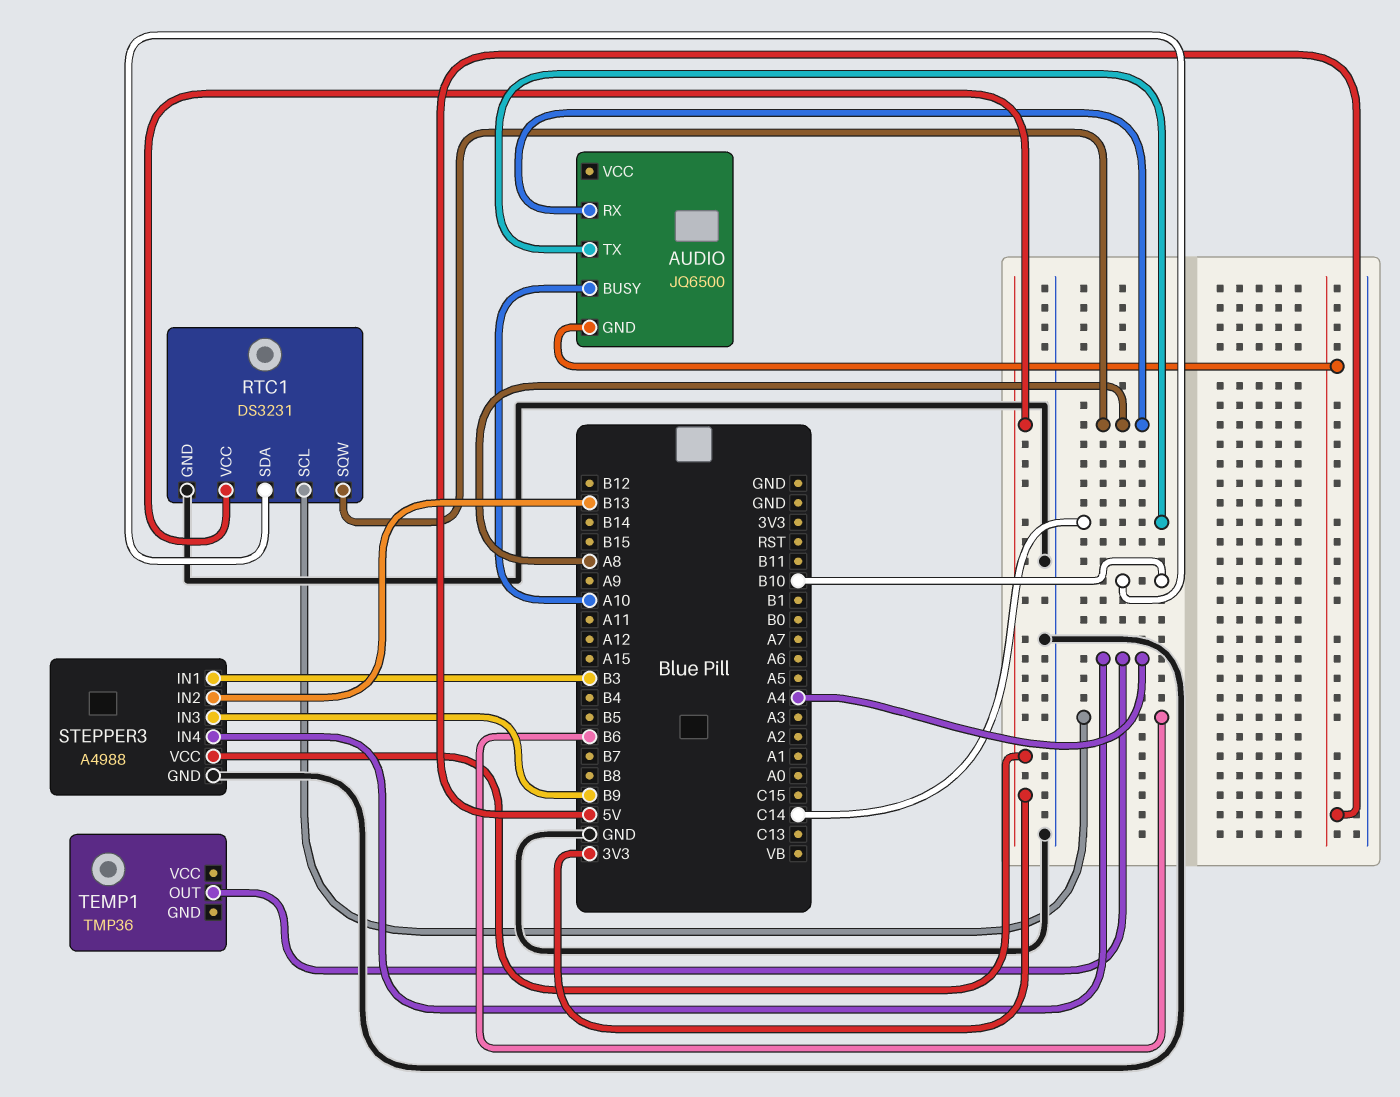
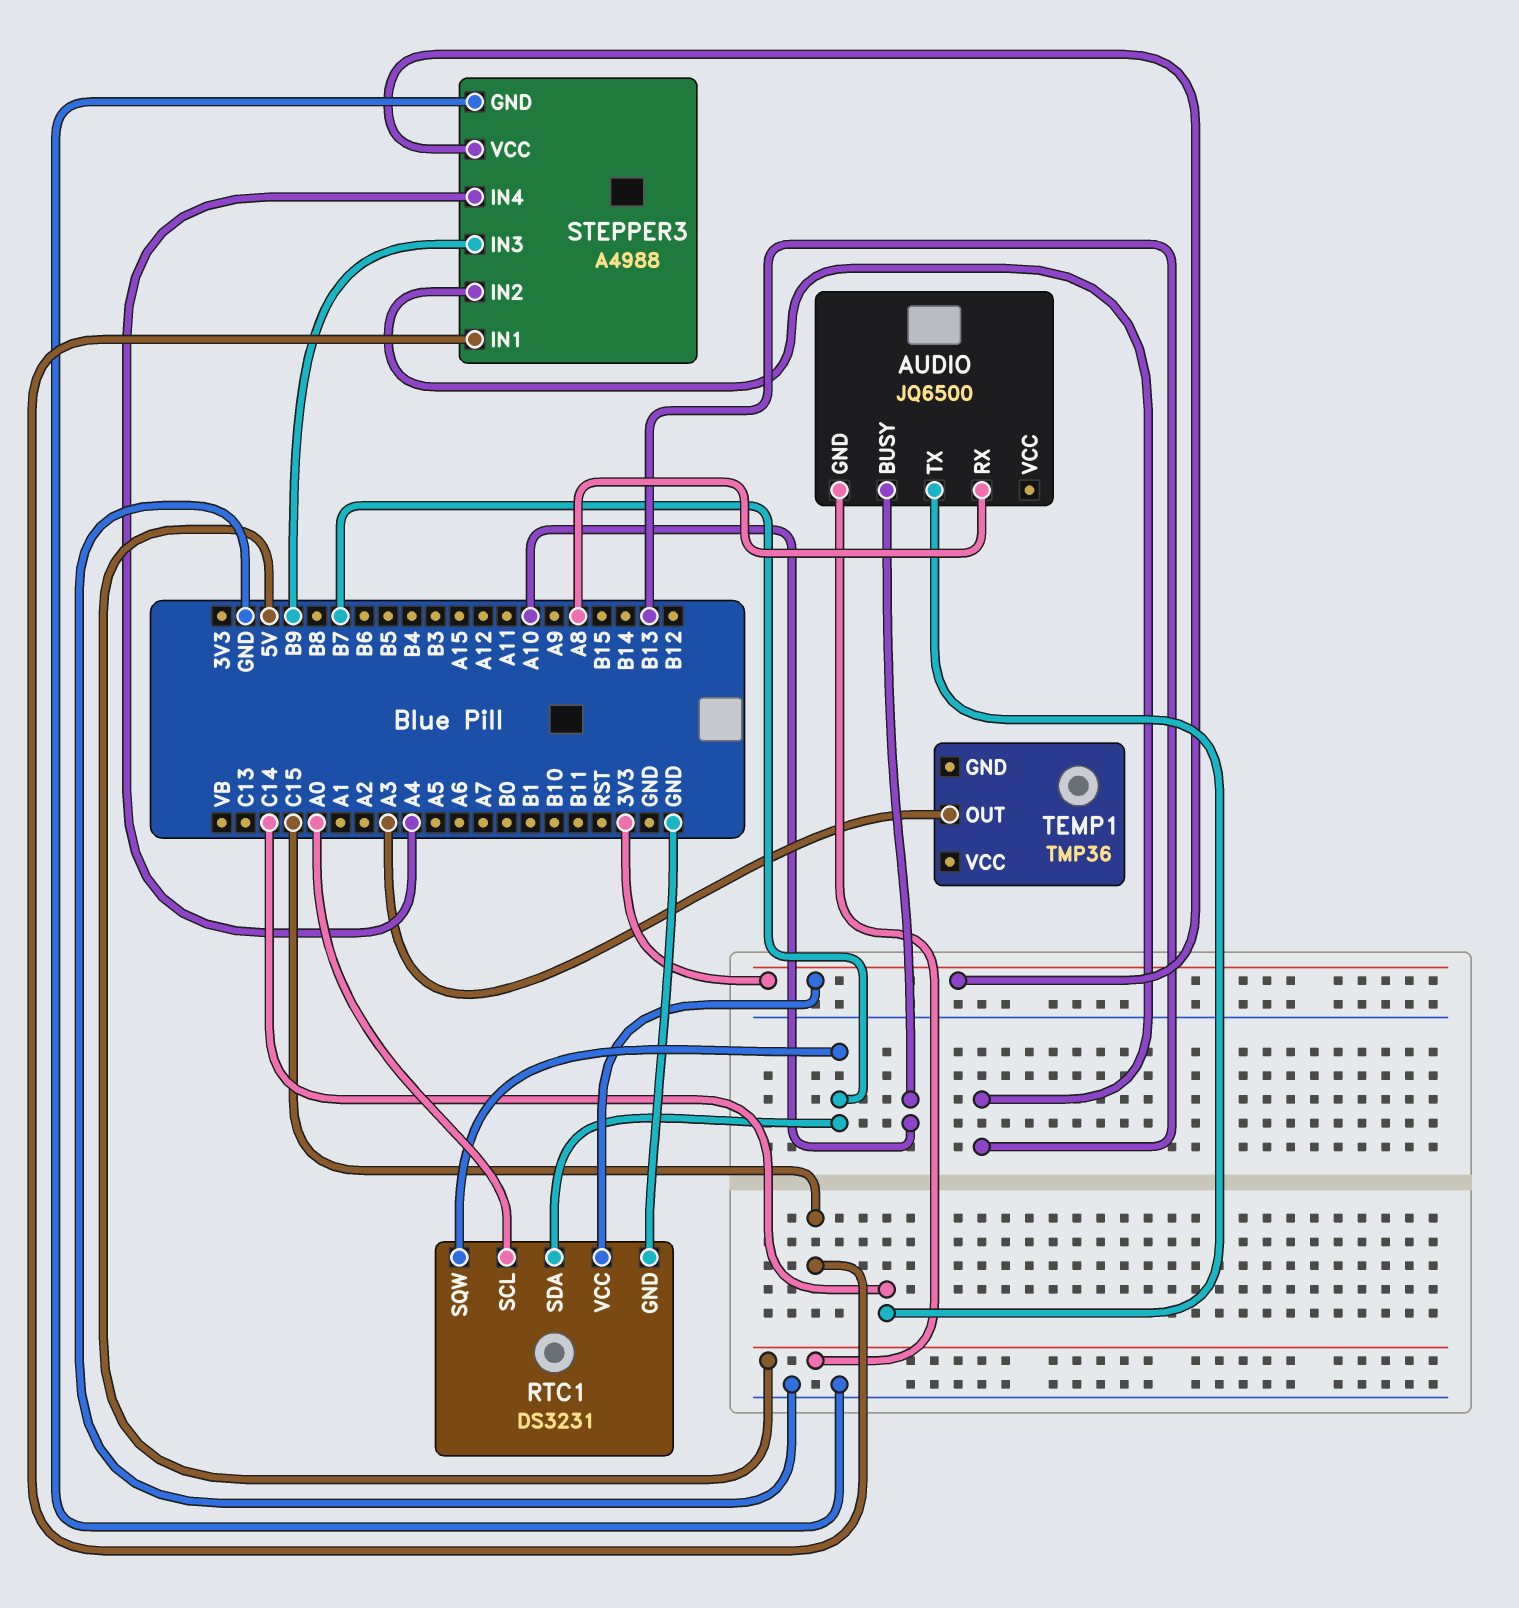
RTC1 pin SCL: B6 -> A0
RTC1 pin SDA: B10 -> B7
RTC1 pin SQW: A8 -> B7
STEPPER3 pin IN1: B3 -> C15
TEMP1 pin OUT: A4 -> A3

